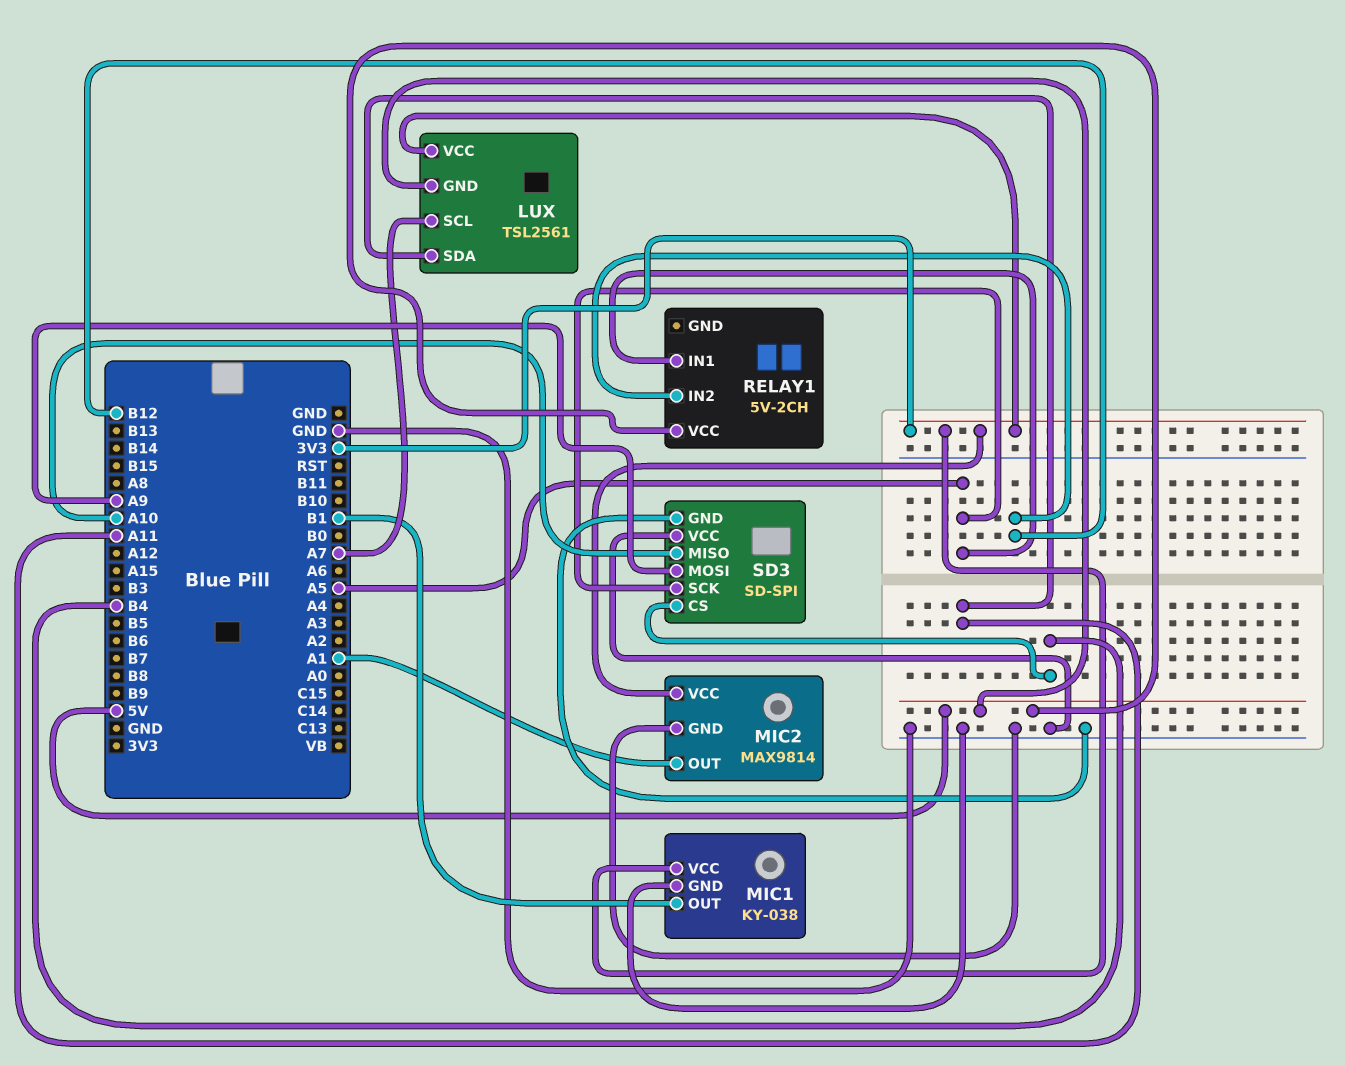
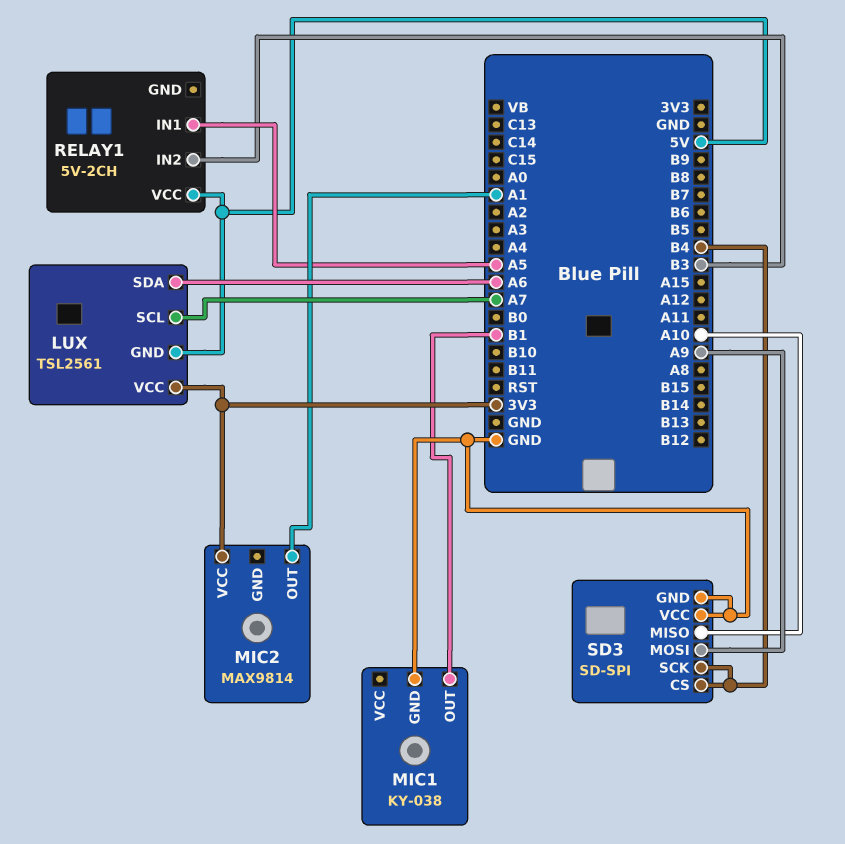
LUX pin SDA: A11 -> A6
MIC1 pin VCC: 3V3 -> none
MIC2 pin GND: GND -> none
RELAY1 pin IN2: B12 -> B3
SD3 pin SCK: A5 -> B4

